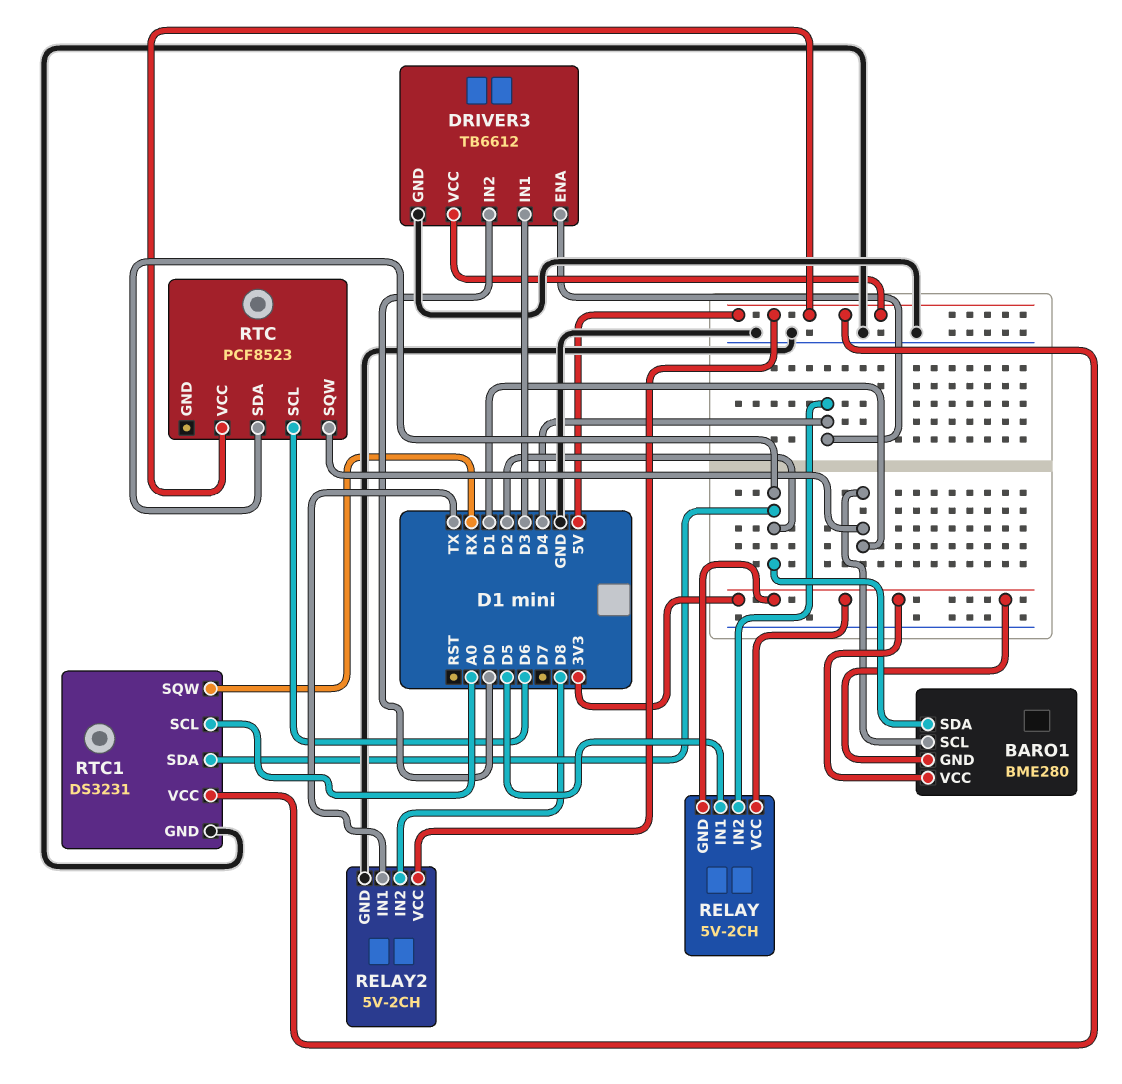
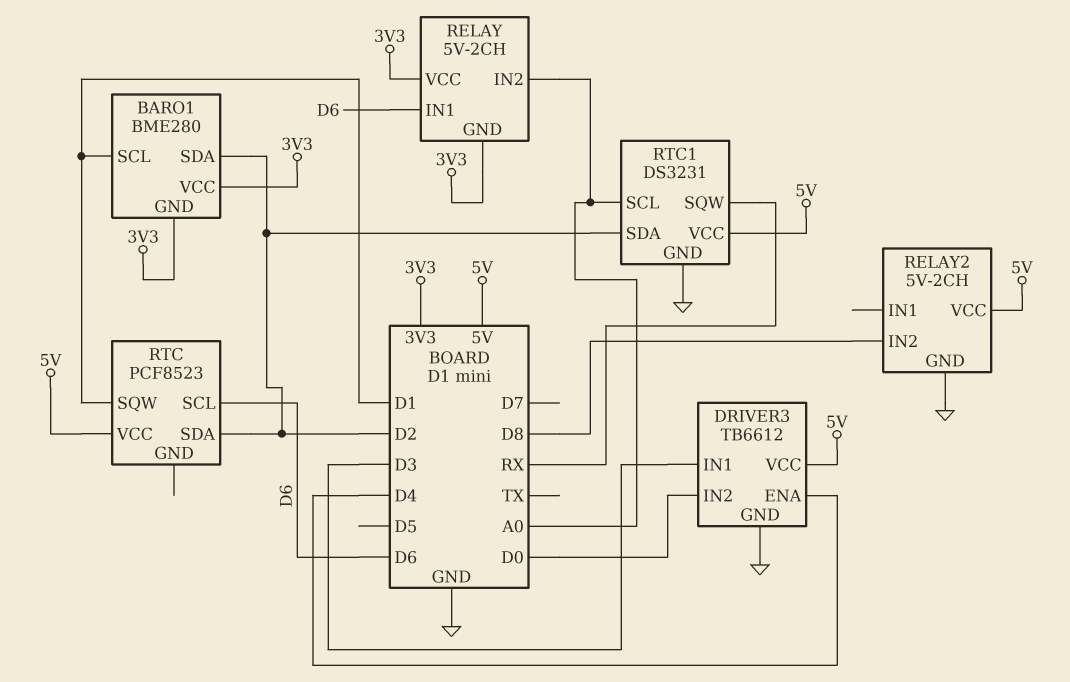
RELAY pin IN1: D5 -> D6
RELAY pin IN2: D4 -> A0
RELAY2 pin IN1: TX -> none

